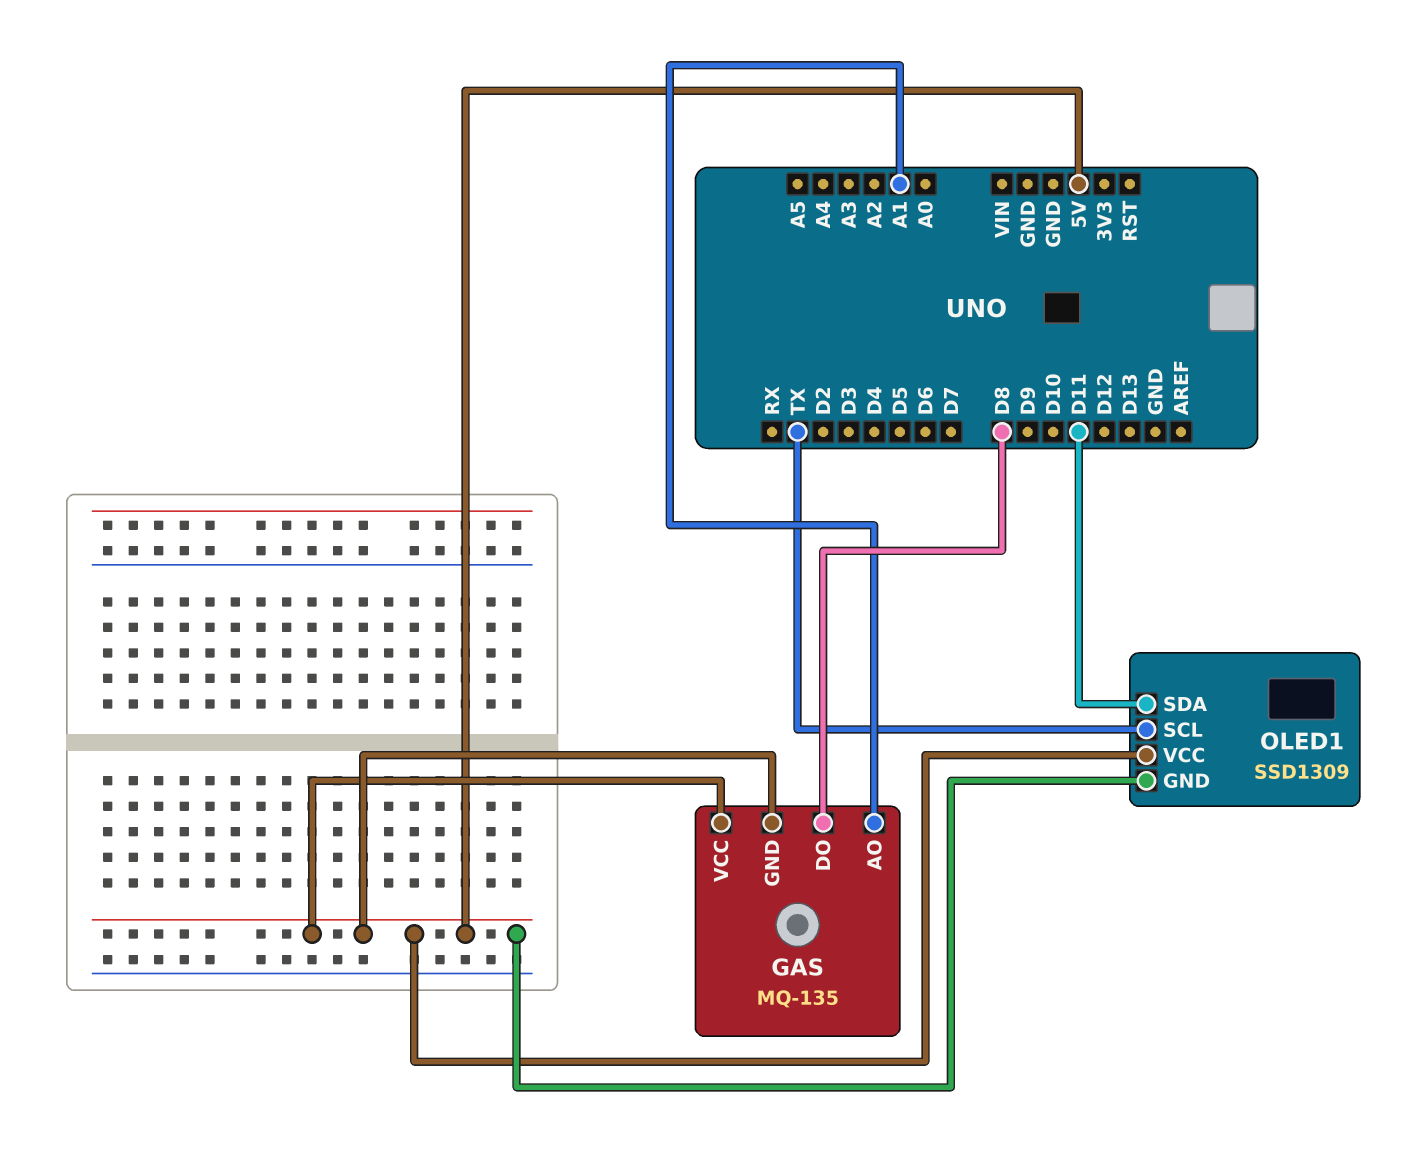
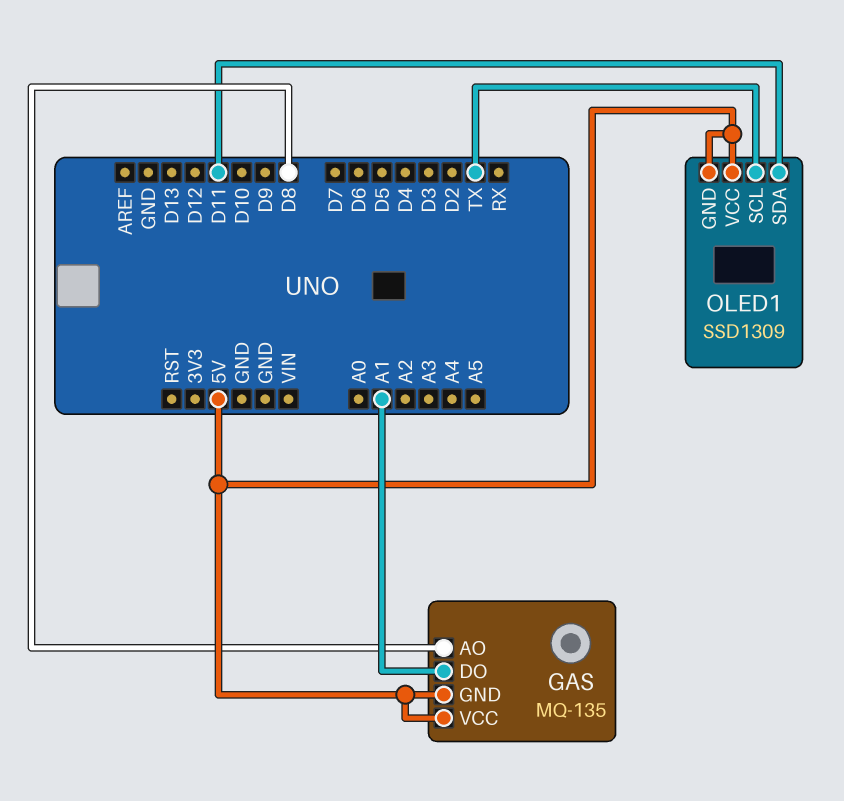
GAS pin AO: A1 -> D8
GAS pin DO: D8 -> A1

